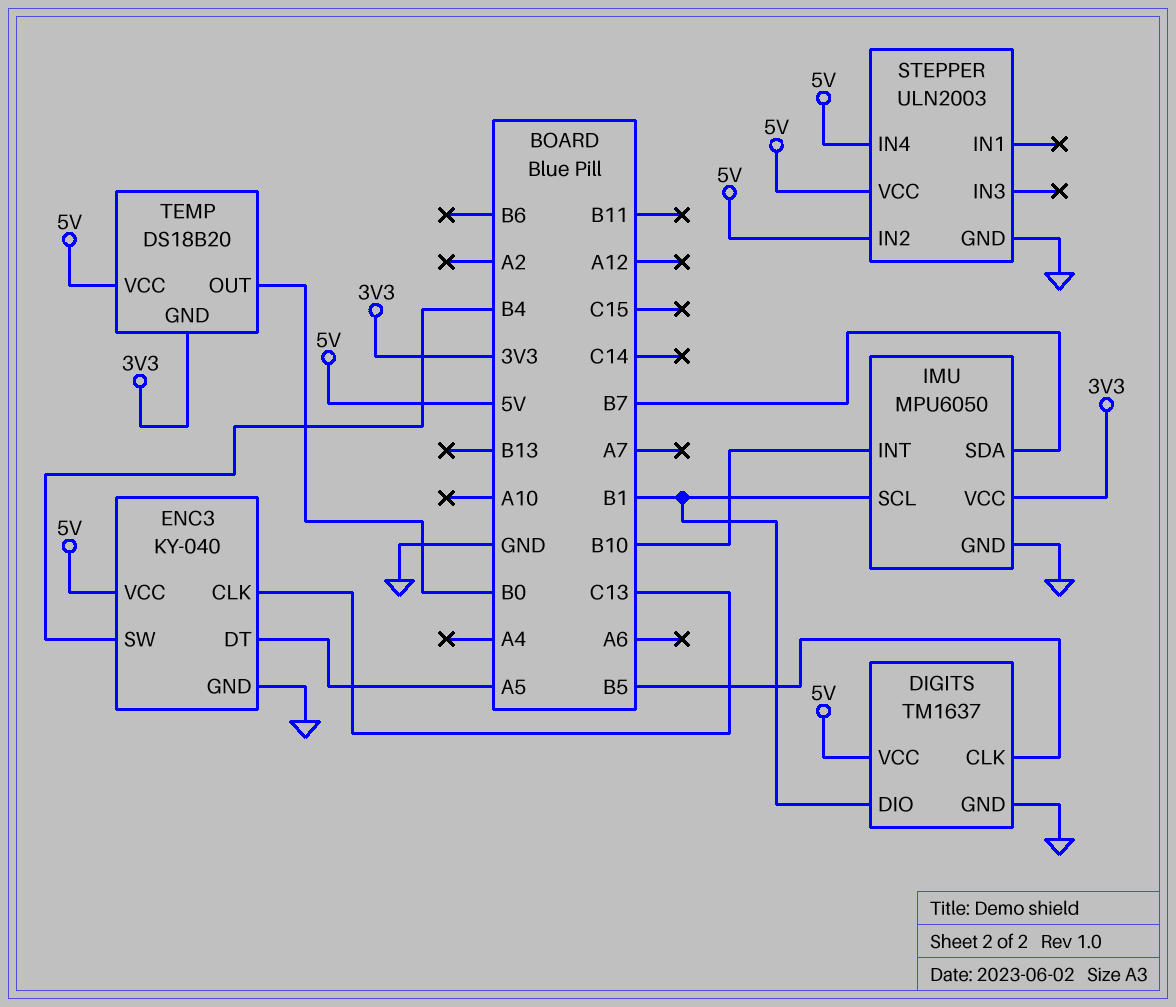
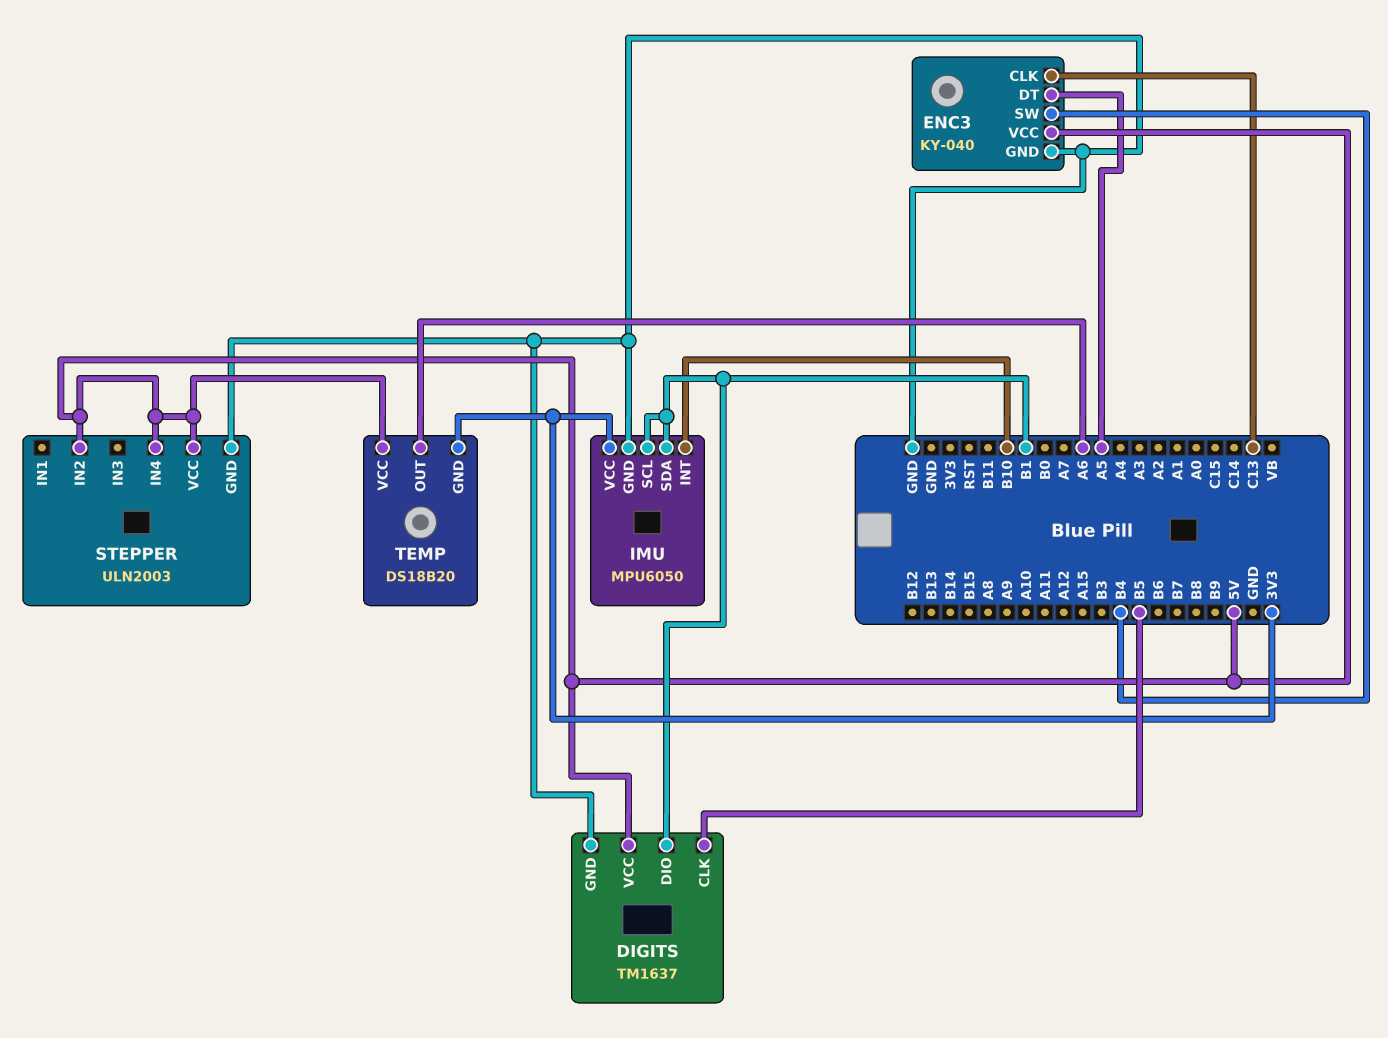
IMU pin SDA: B7 -> B1
TEMP pin OUT: B0 -> A6

